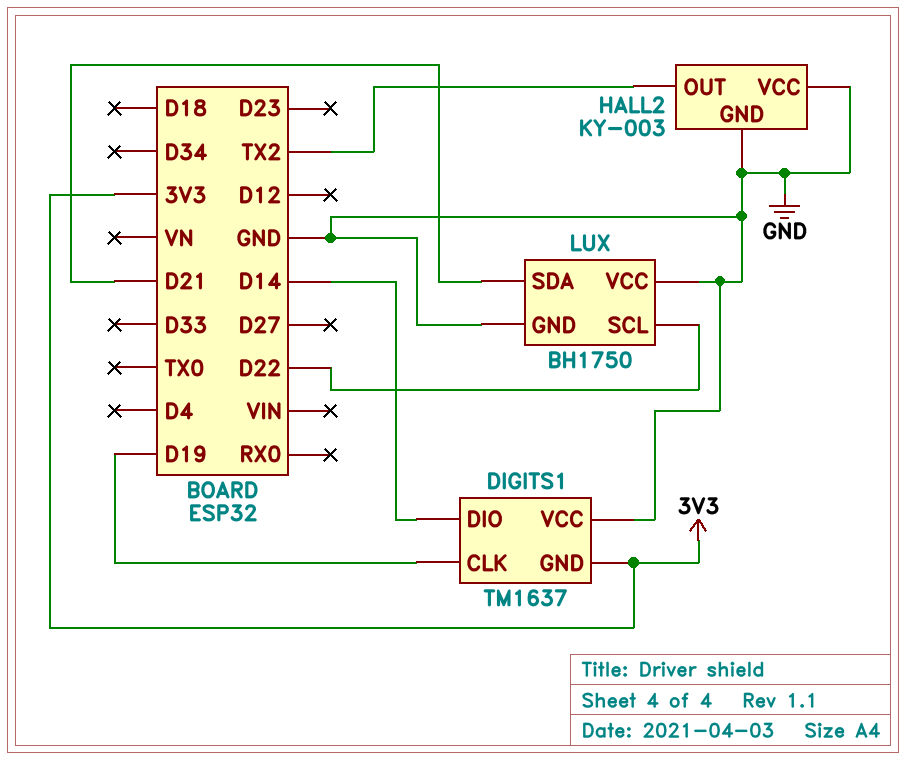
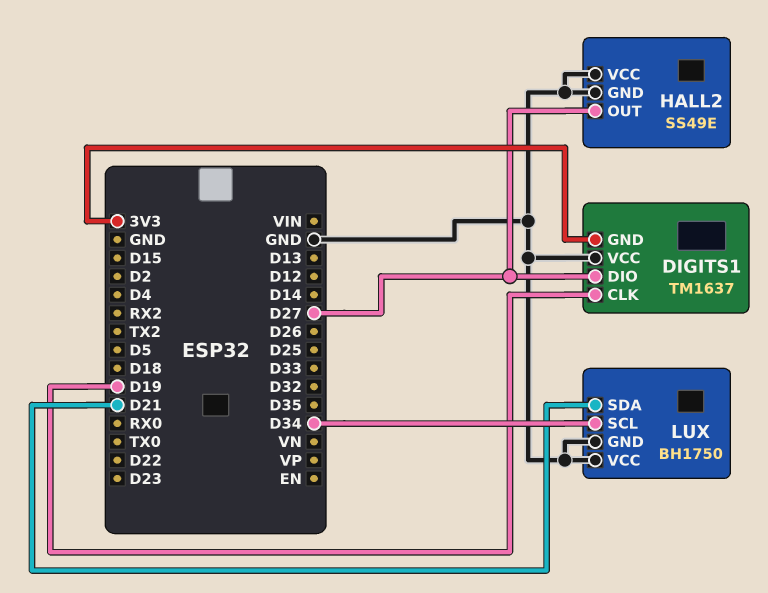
DIGITS1 pin DIO: D14 -> D27
HALL2: KY-003 -> SS49E
HALL2 pin OUT: TX2 -> D27
LUX pin SCL: D22 -> D34

